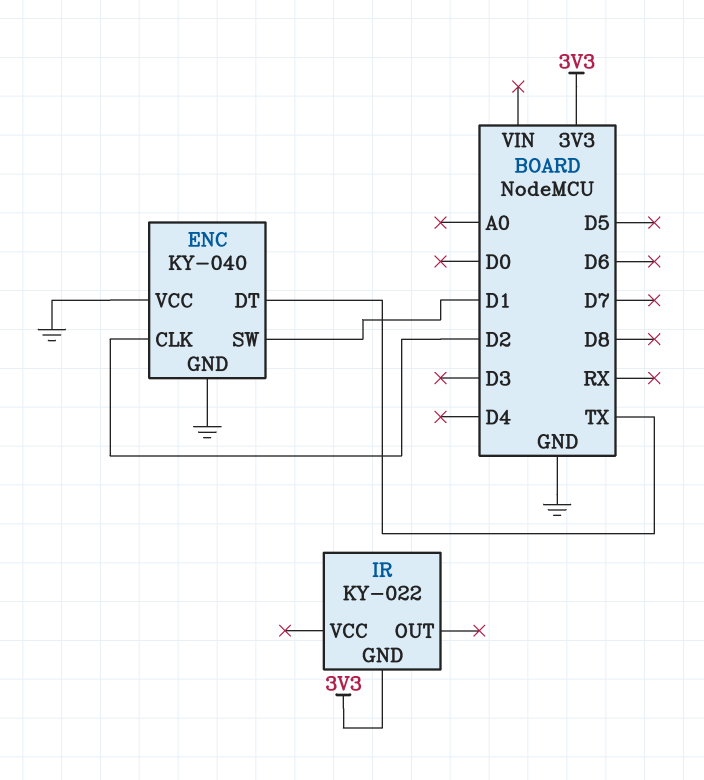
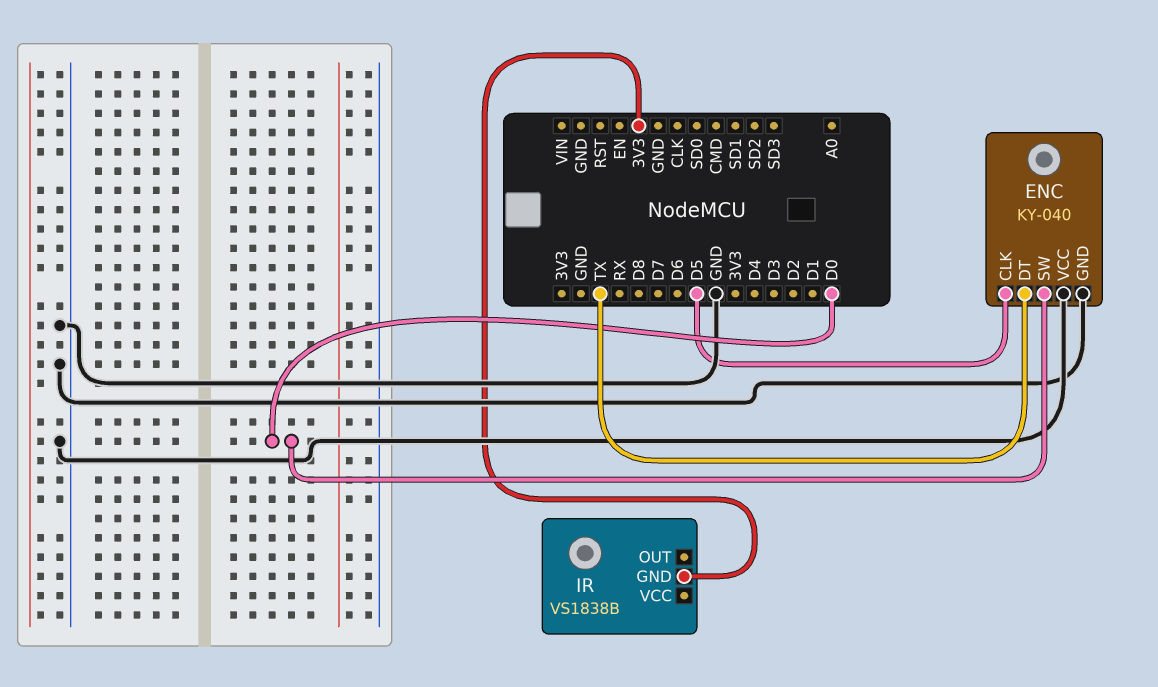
ENC pin CLK: D2 -> D5
ENC pin SW: D1 -> D0
IR: KY-022 -> VS1838B

